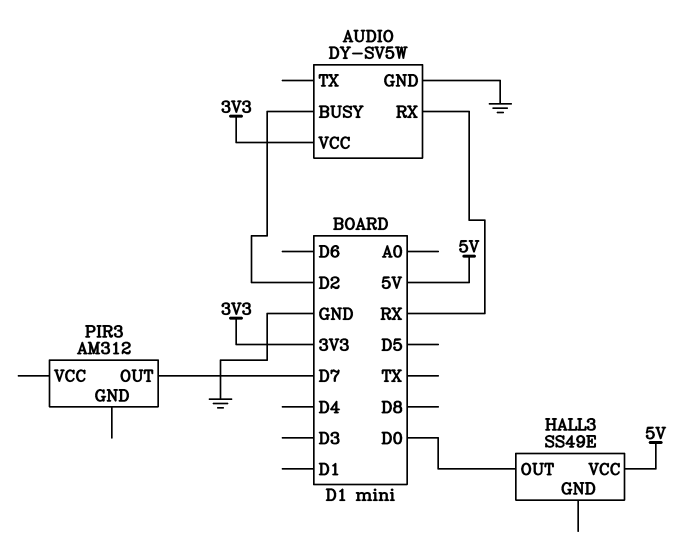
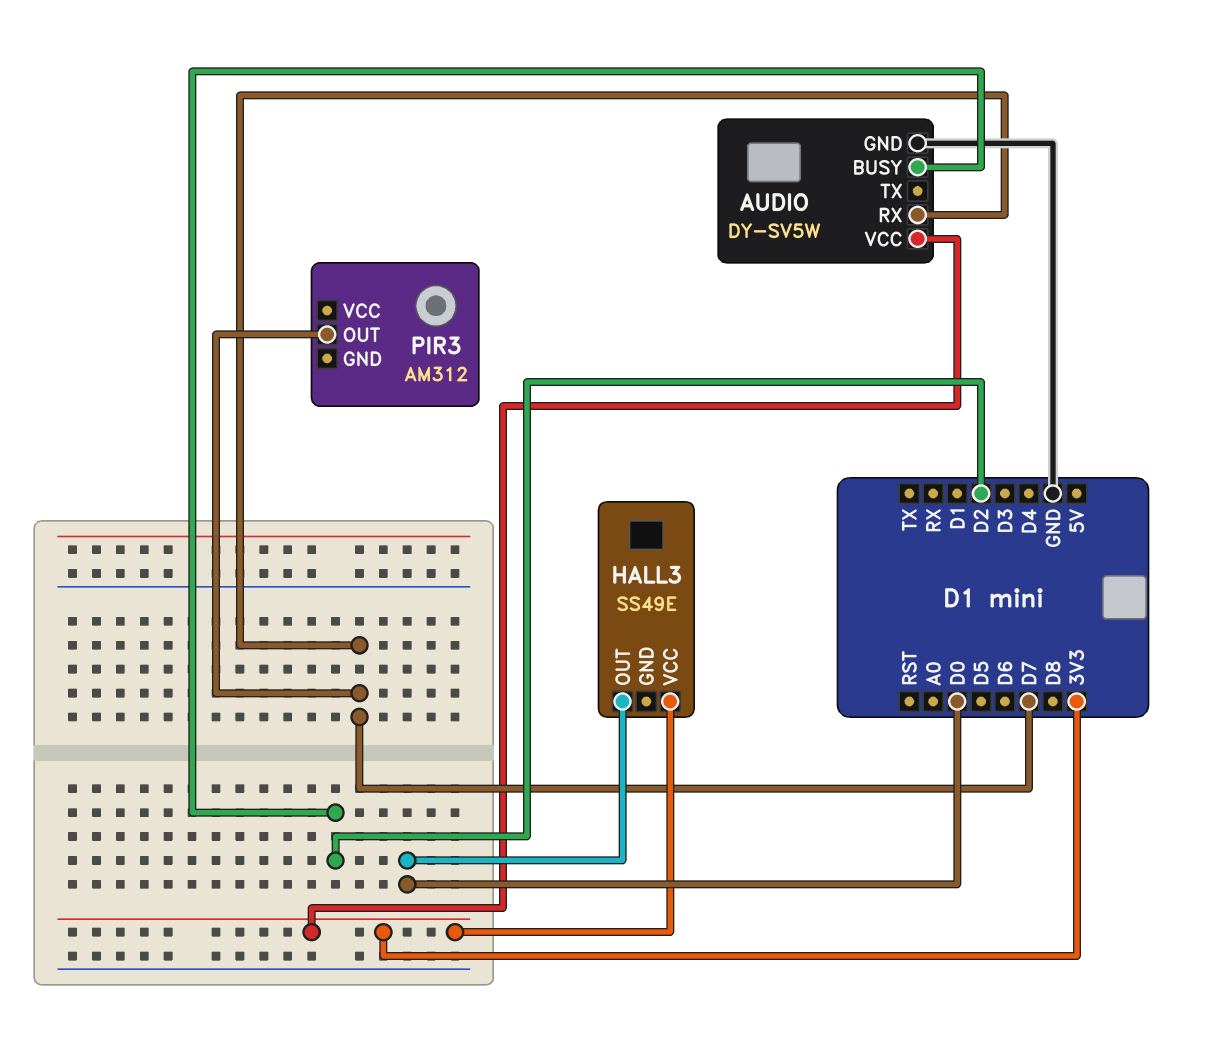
AUDIO pin RX: RX -> D7
HALL3 pin VCC: 5V -> 3V3

